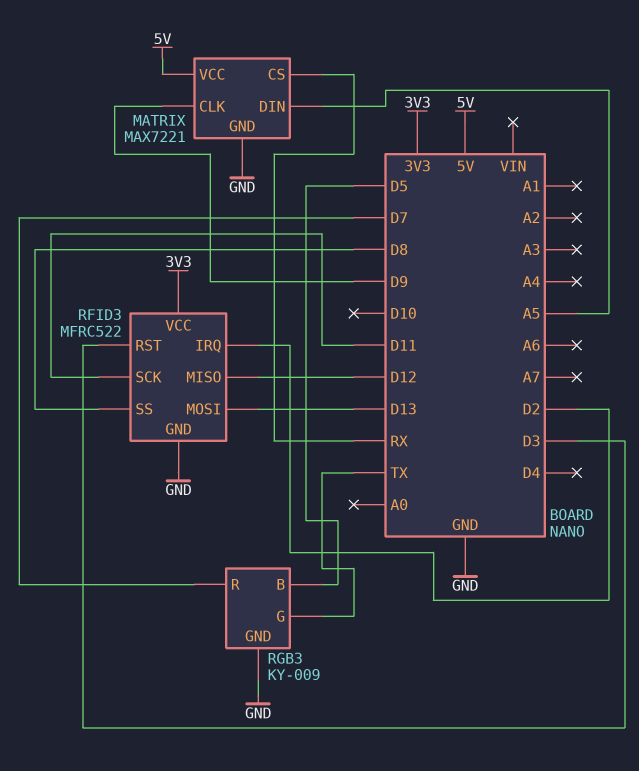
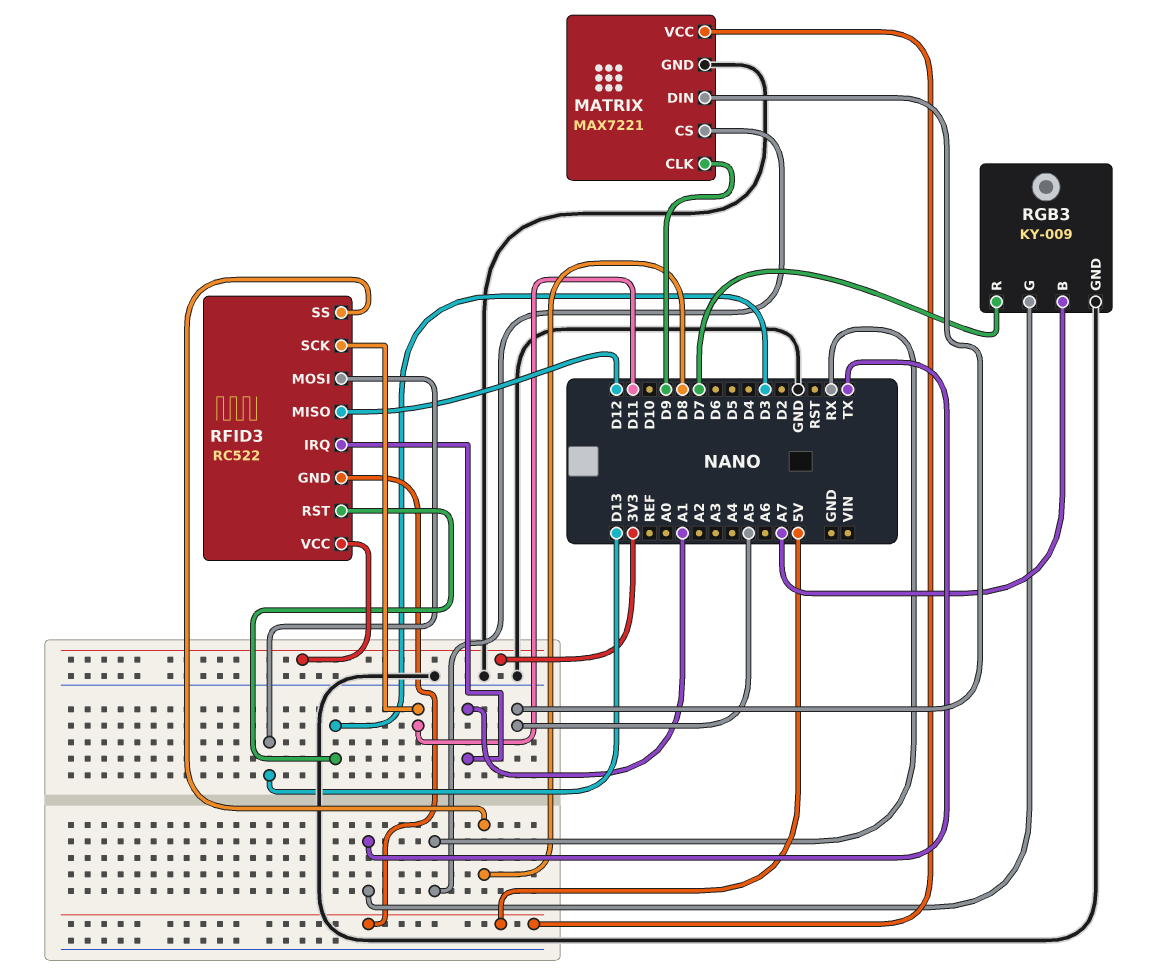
RFID3: MFRC522 -> RC522
RFID3 pin GND: GND -> 5V
RFID3 pin IRQ: D2 -> A1
RGB3 pin B: D5 -> A7

